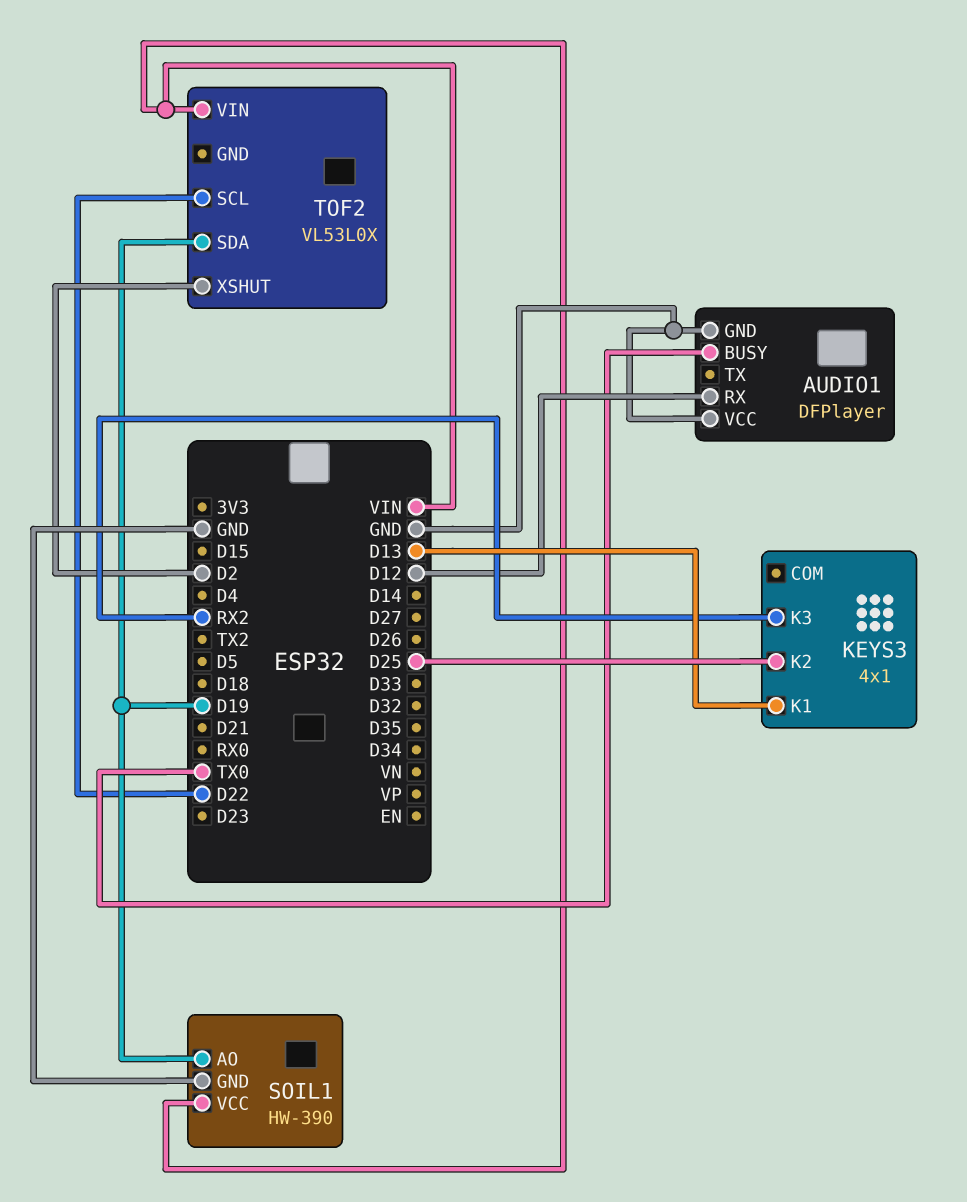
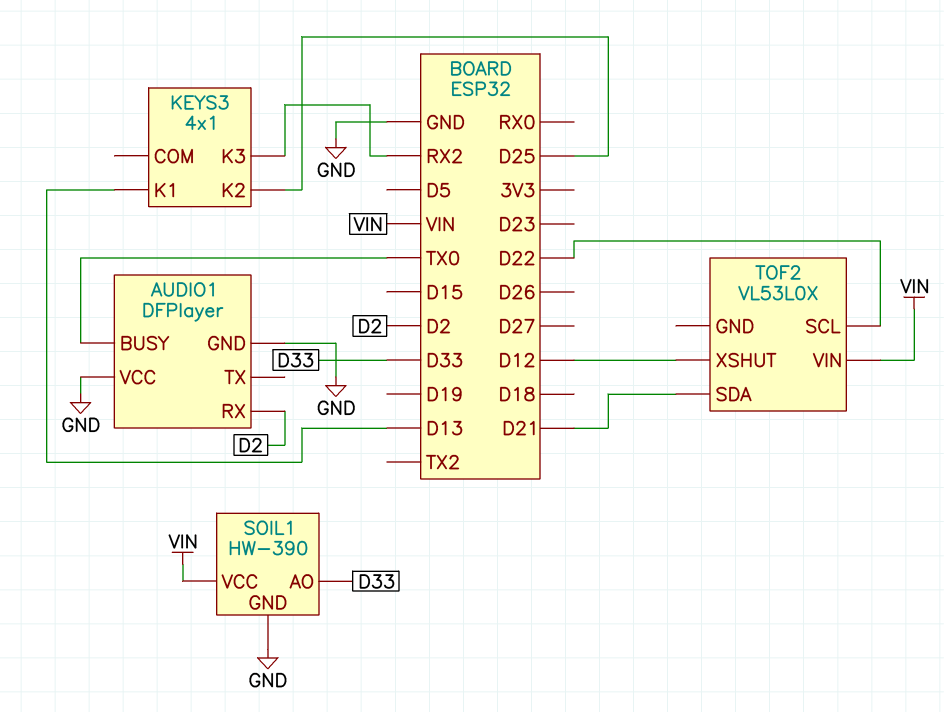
AUDIO1 pin RX: D12 -> D2
SOIL1 pin AO: D19 -> D33
TOF2 pin SDA: D19 -> D21
TOF2 pin XSHUT: D2 -> D12

